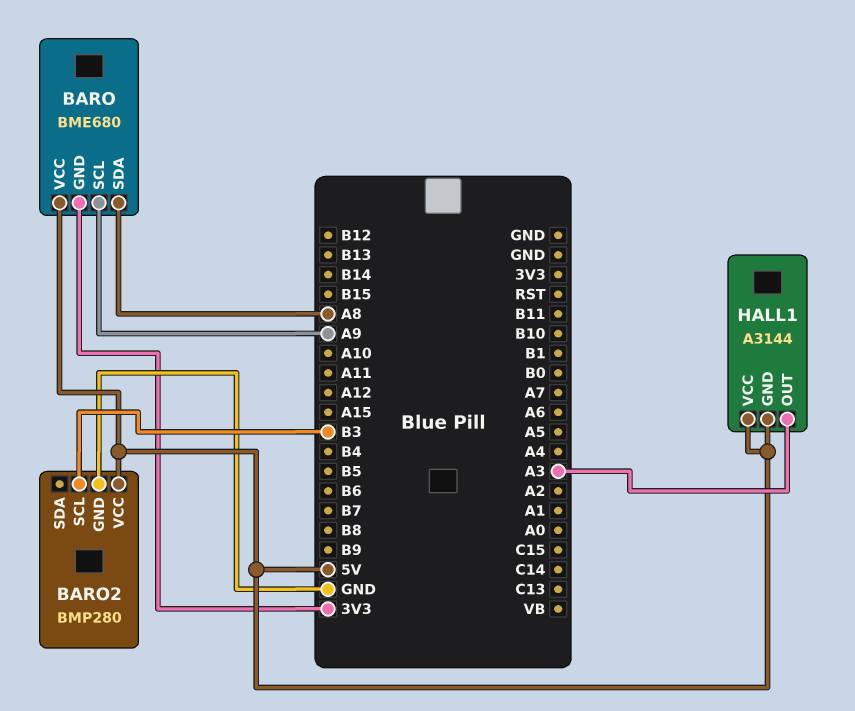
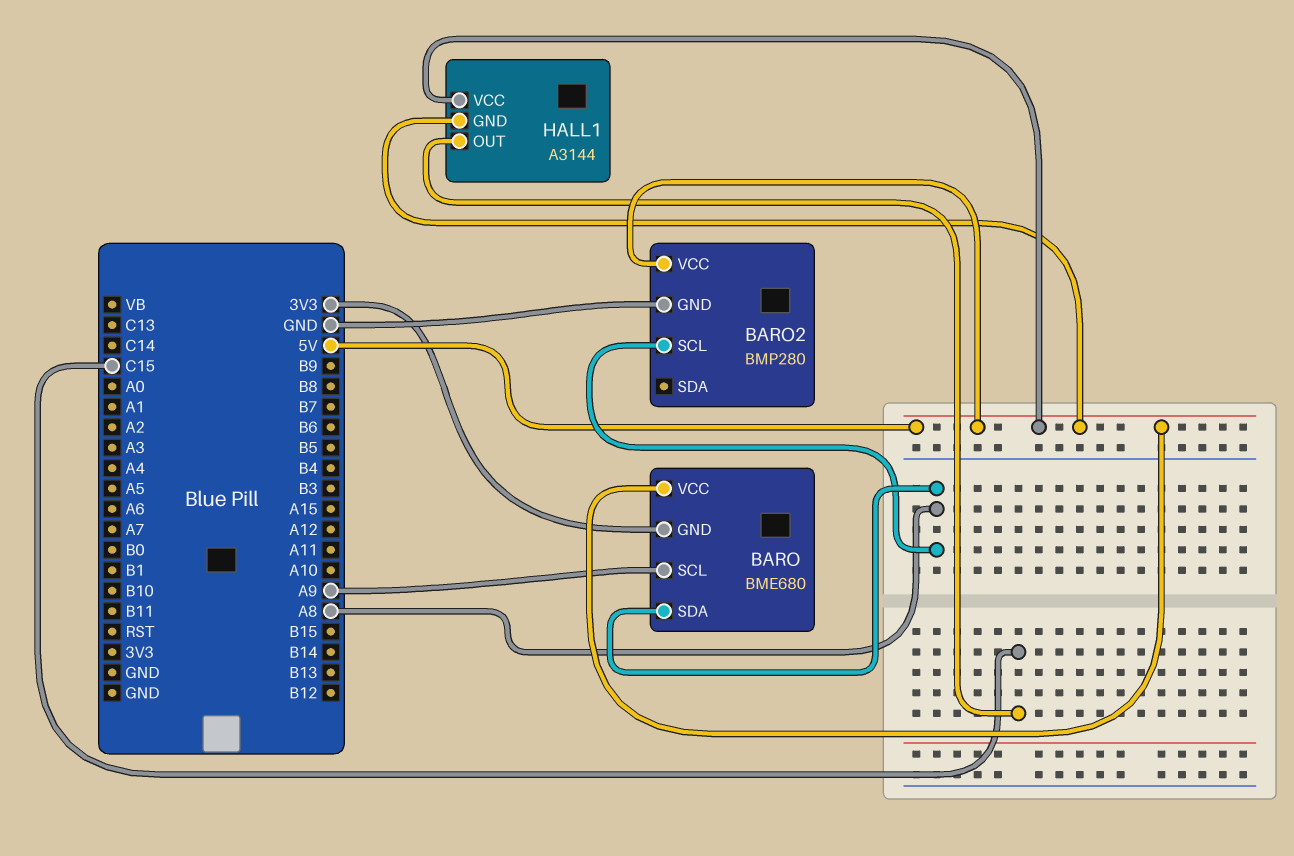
BARO2 pin SCL: B3 -> A8
HALL1 pin OUT: A3 -> C15

